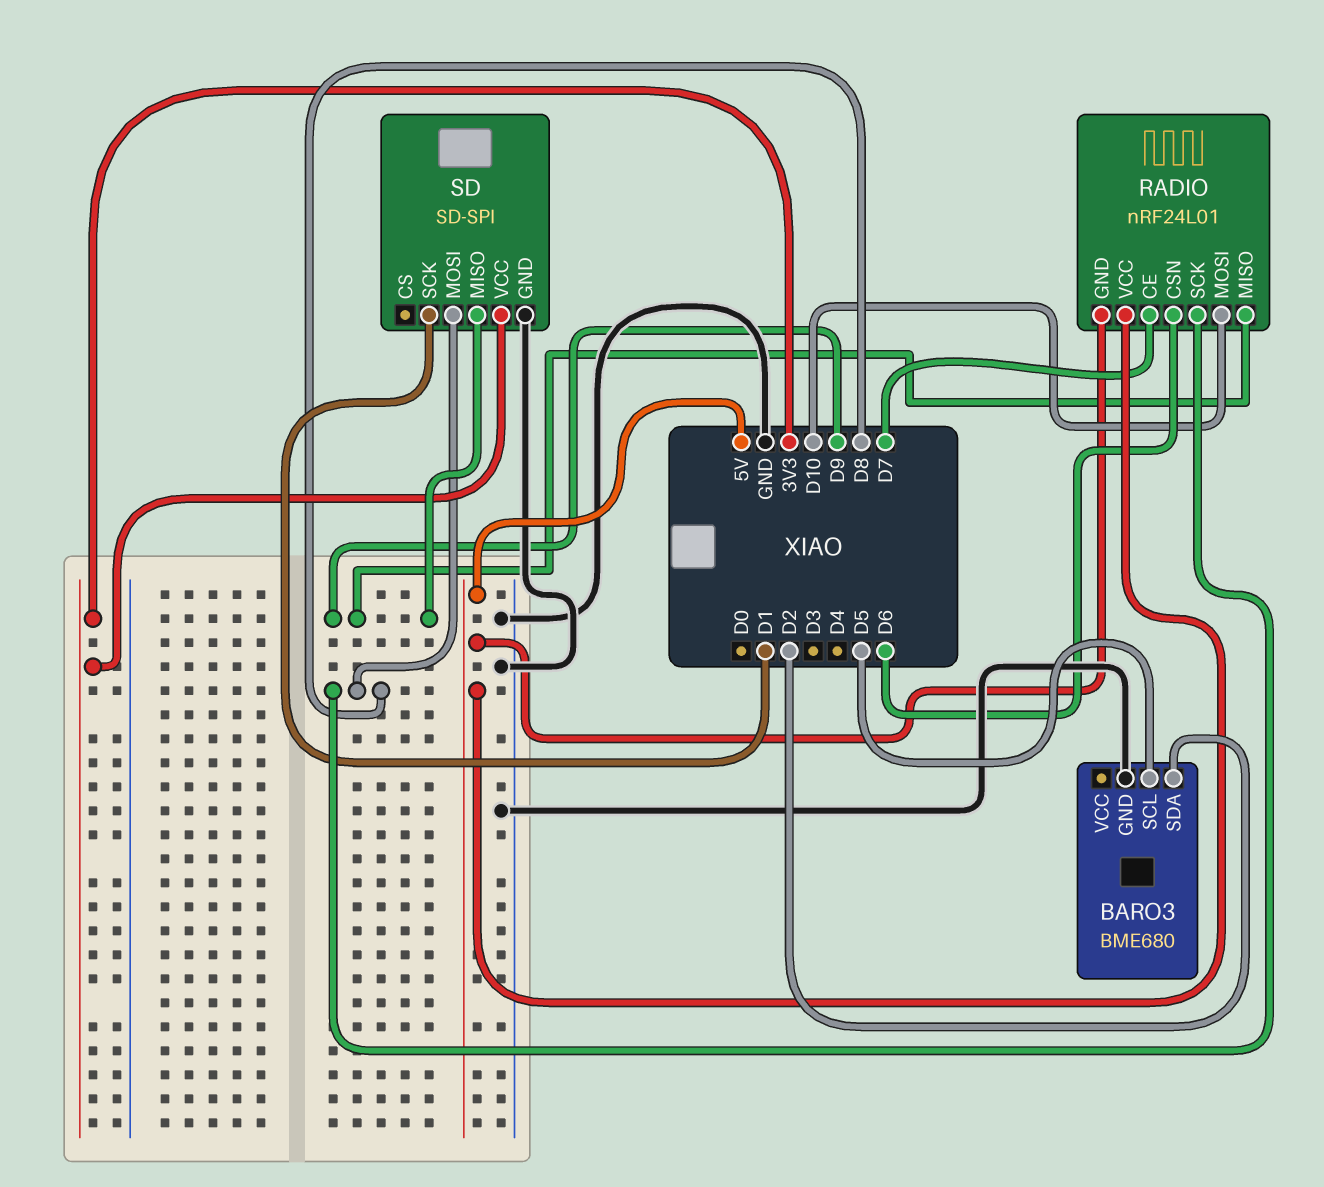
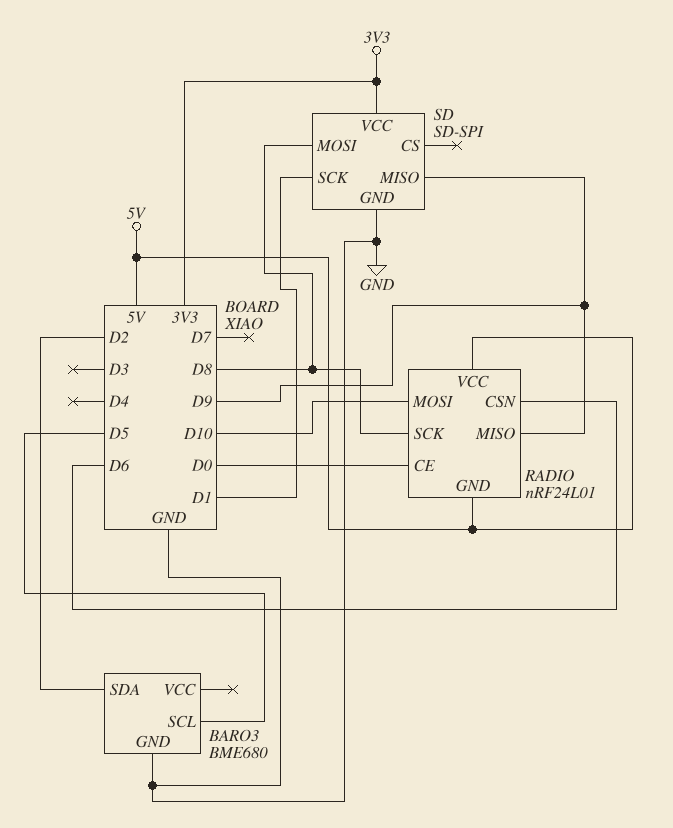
RADIO pin CE: D7 -> D0

